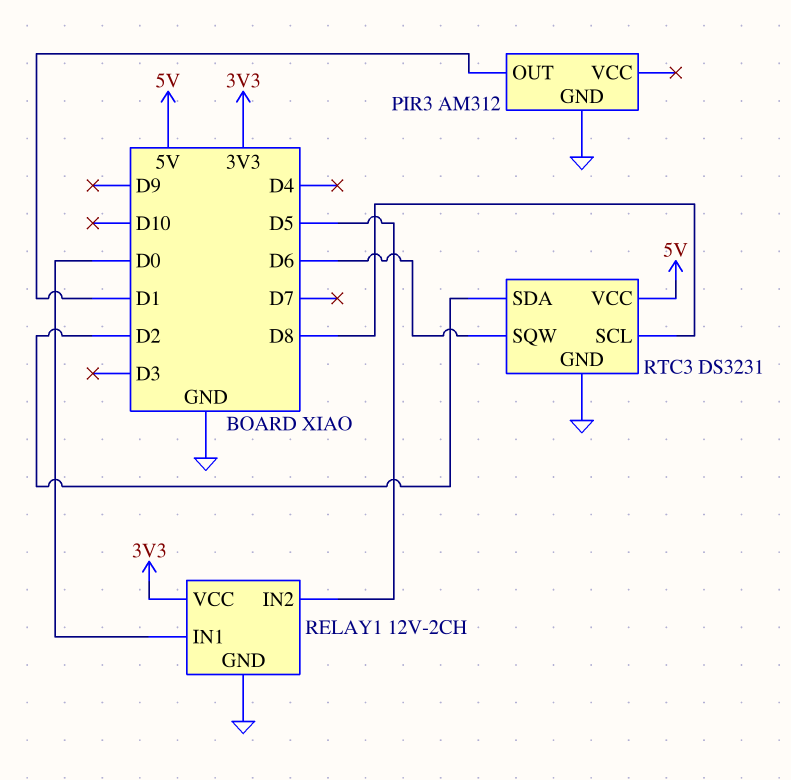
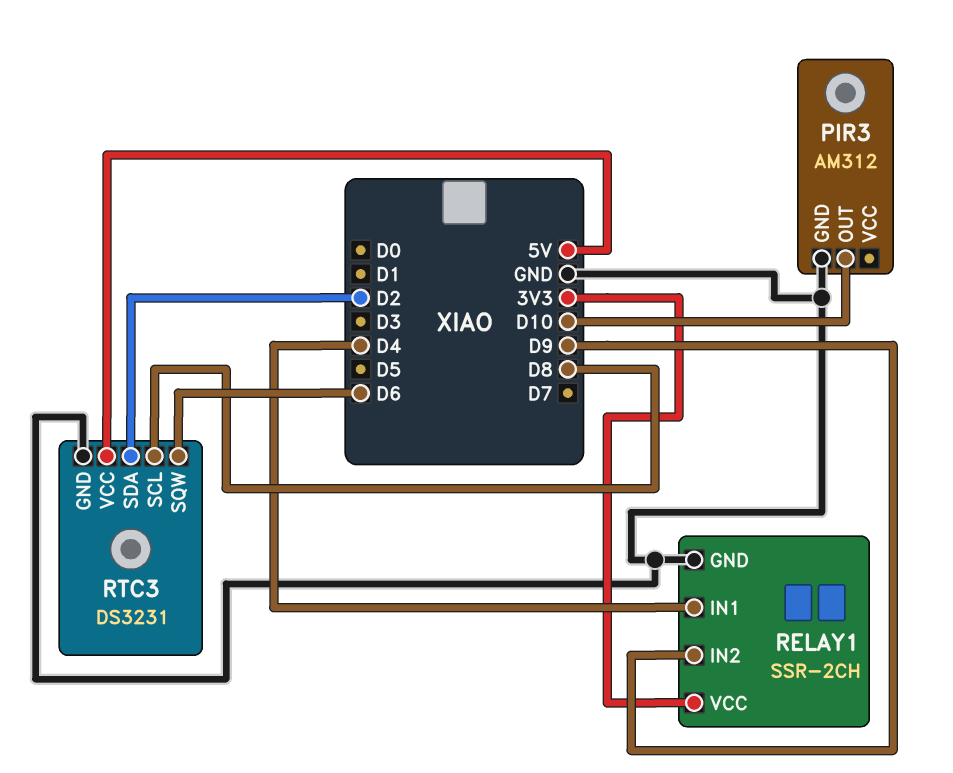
PIR3 pin OUT: D1 -> D10
RELAY1: 12V-2CH -> SSR-2CH
RELAY1 pin IN1: D0 -> D4
RELAY1 pin IN2: D5 -> D9

